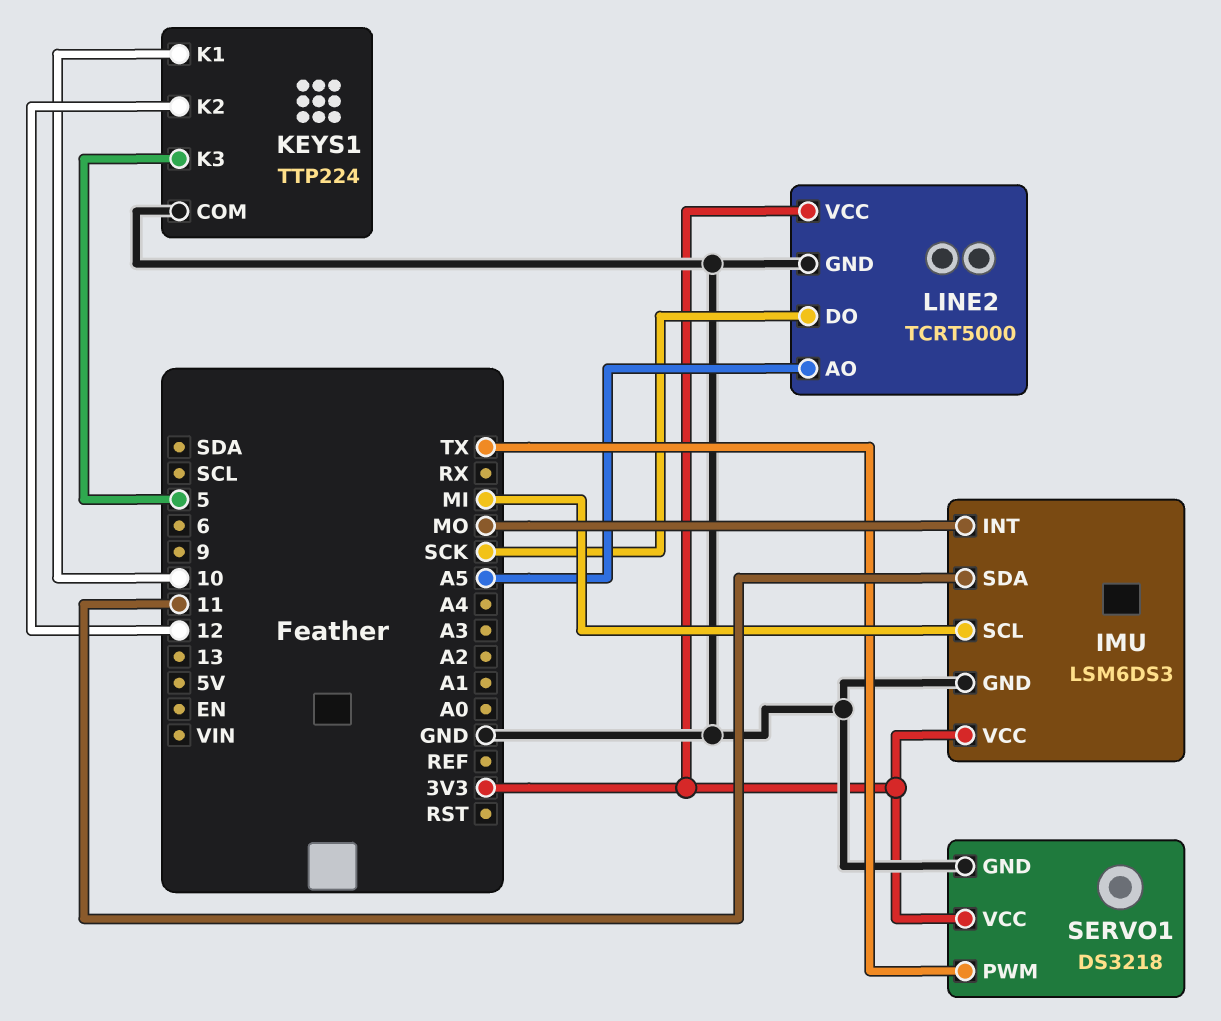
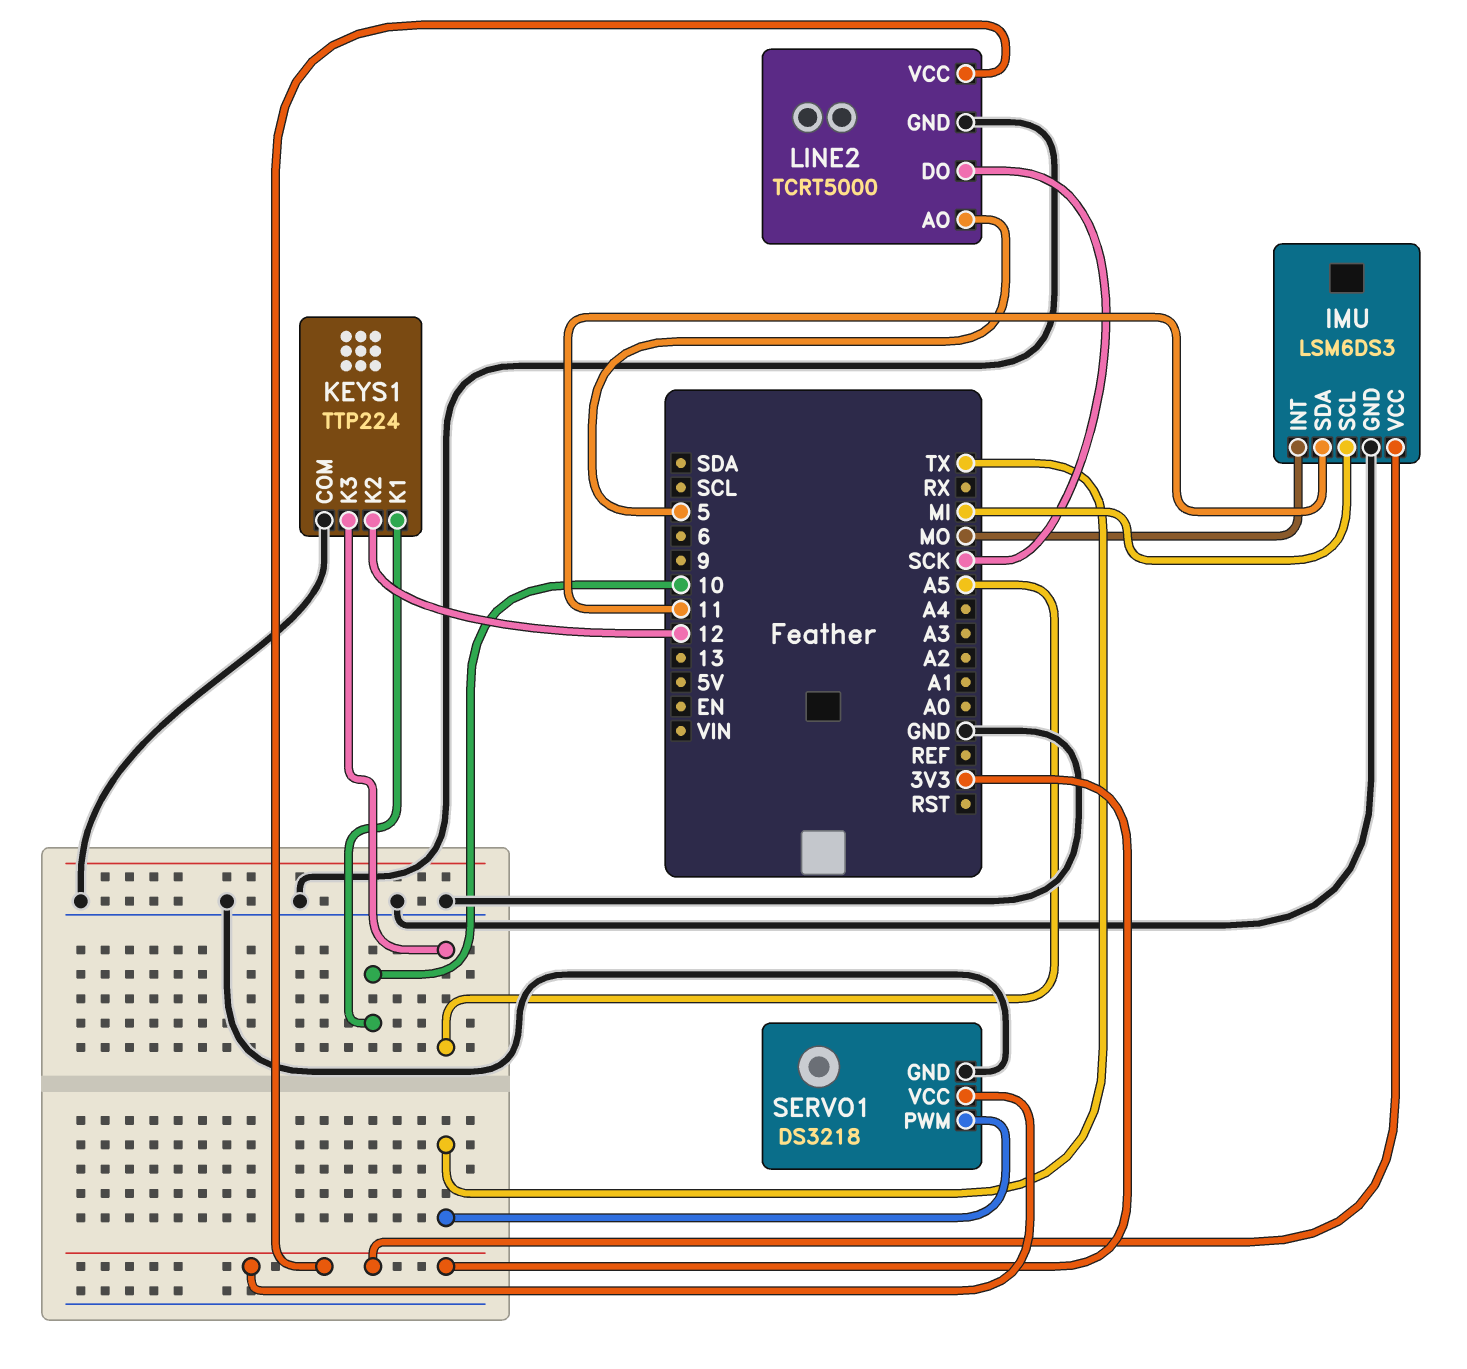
KEYS1 pin K3: 5 -> A5
LINE2 pin AO: A5 -> 5

